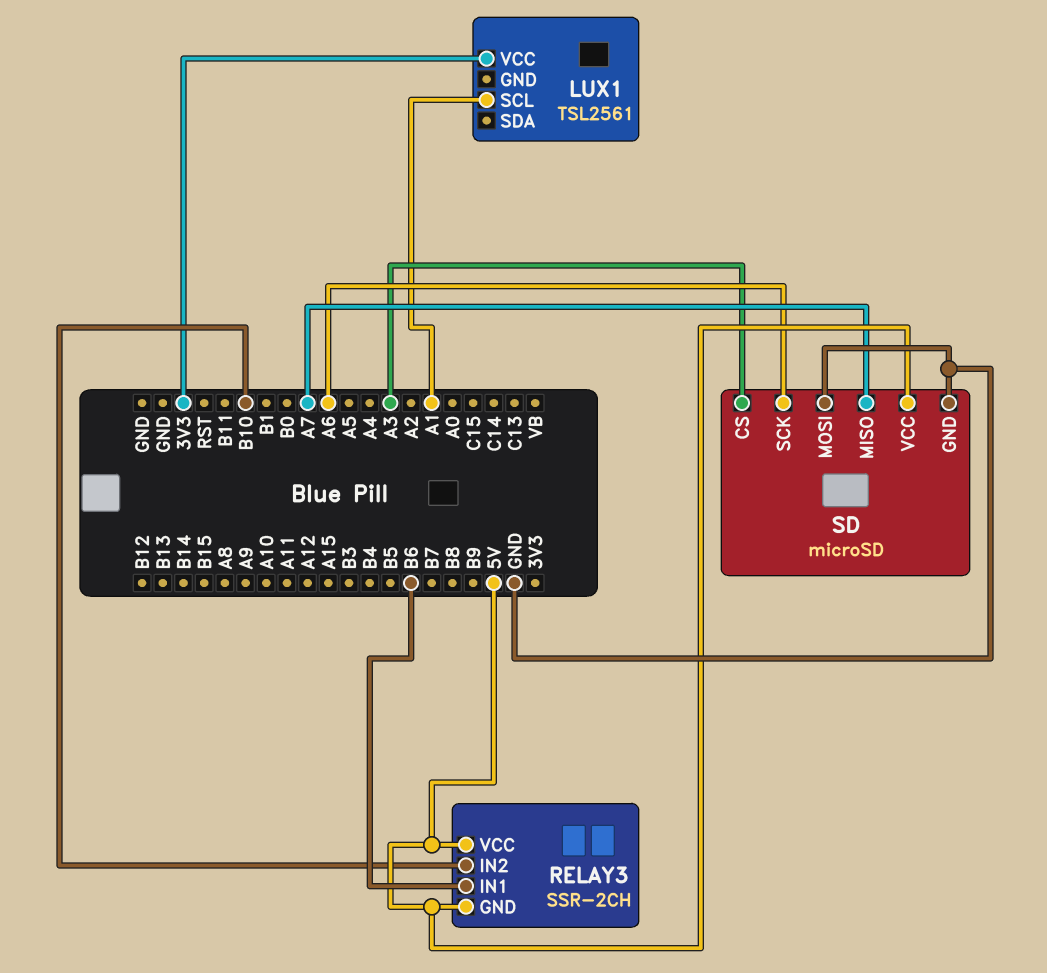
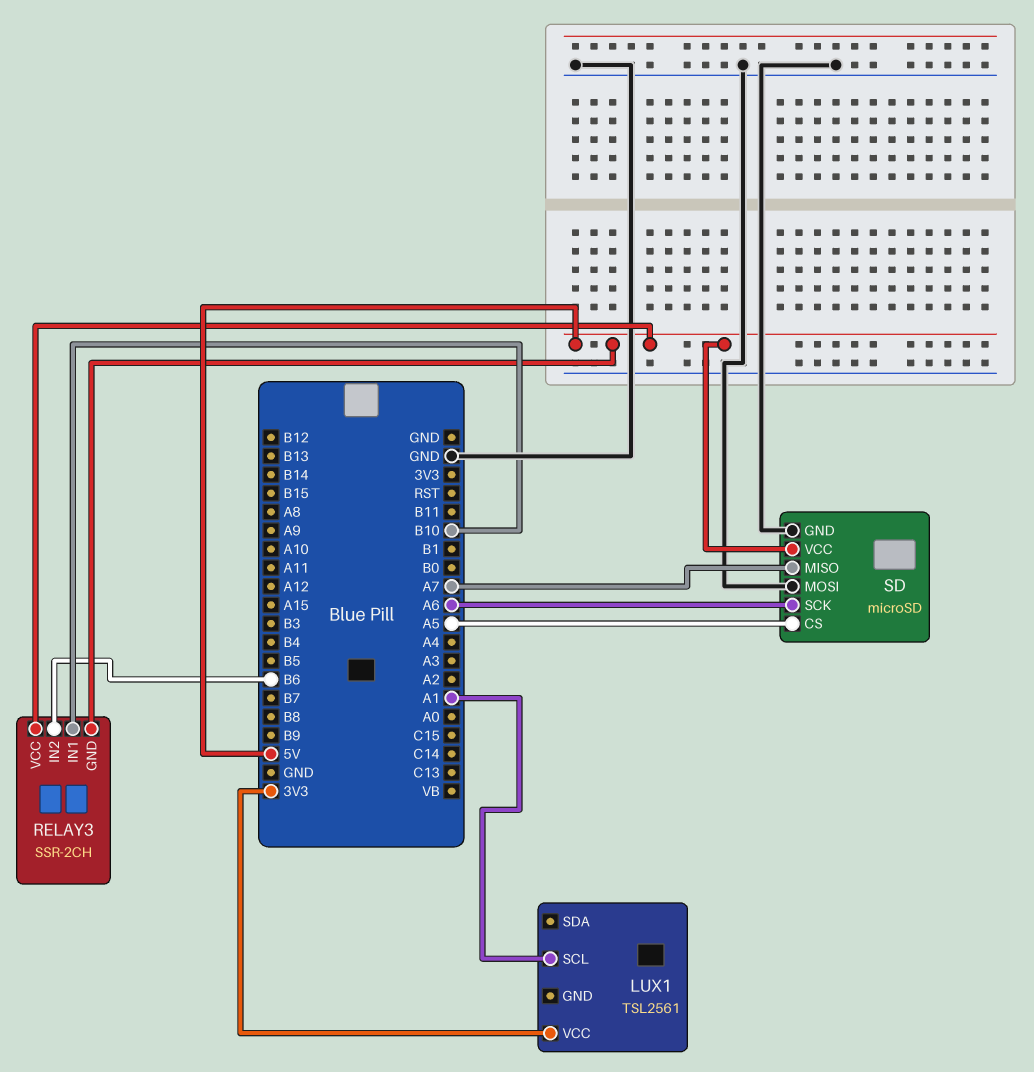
RELAY3 pin IN1: B6 -> B10
RELAY3 pin IN2: B10 -> B6
SD pin CS: A3 -> A5

